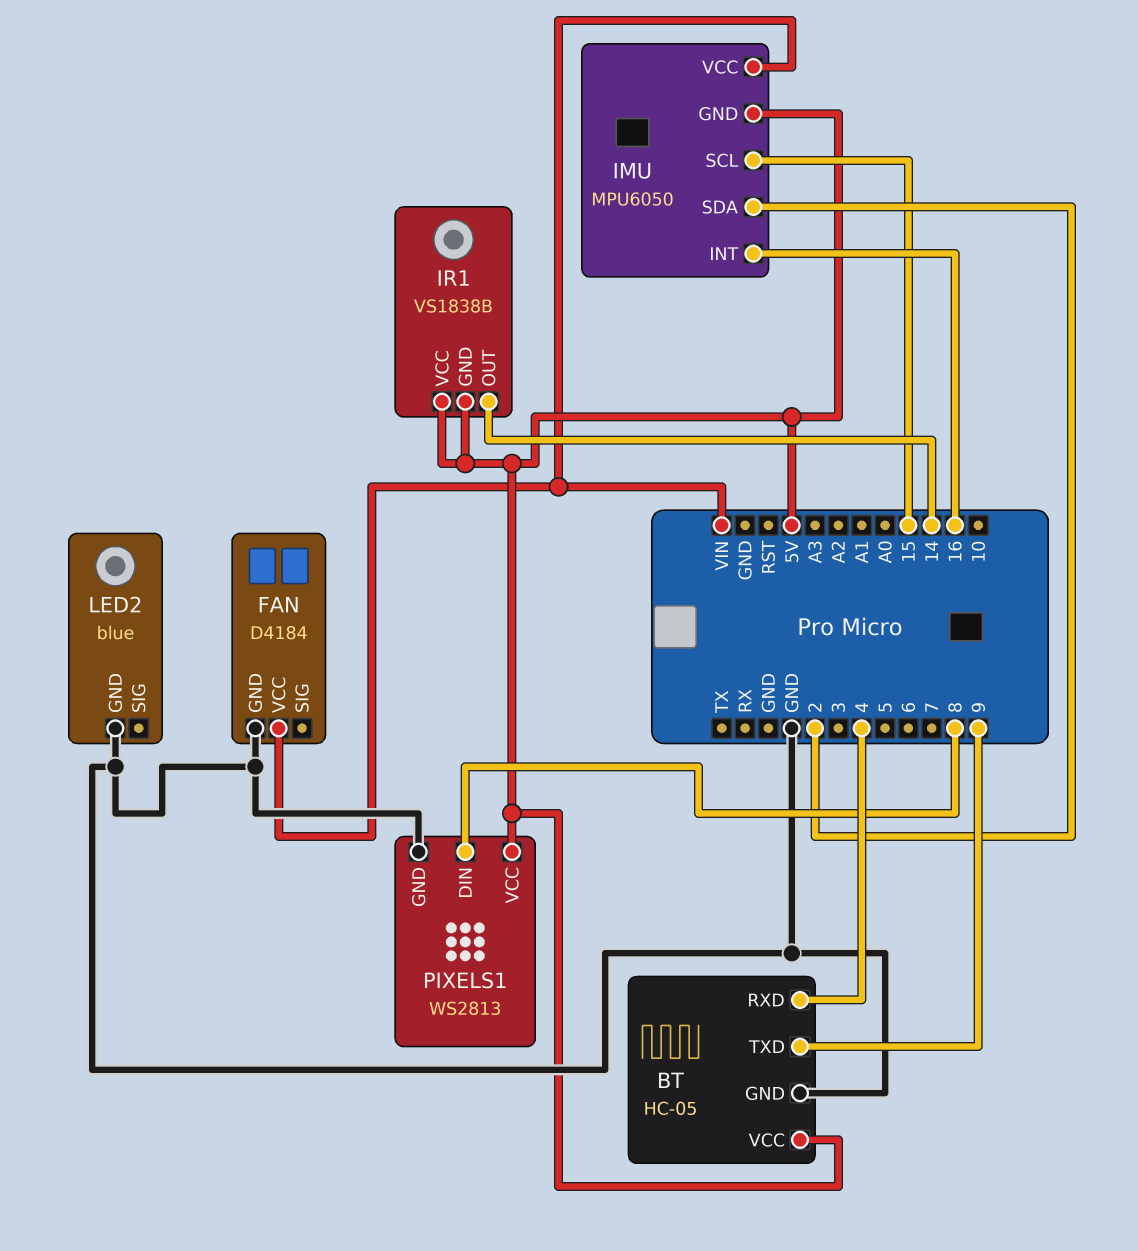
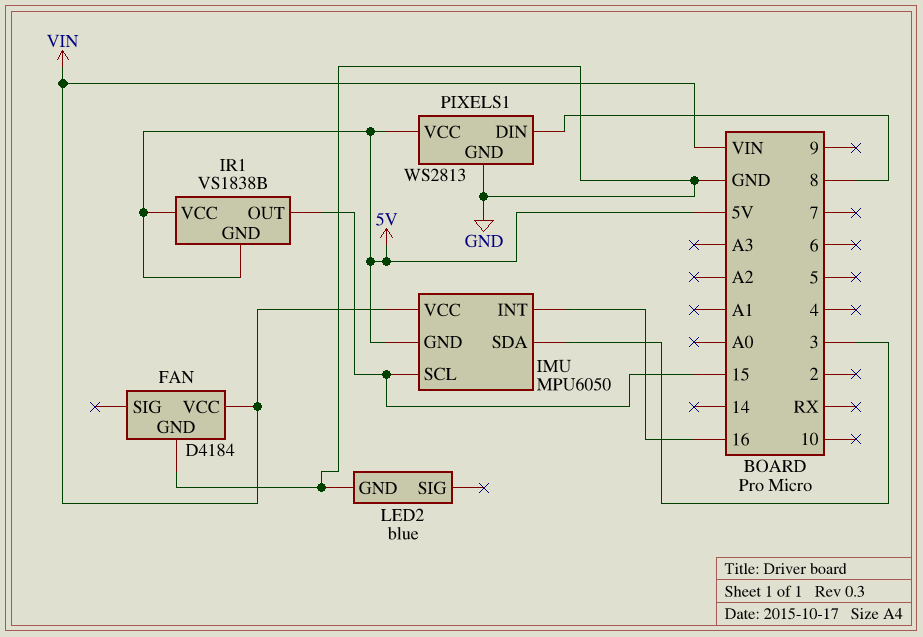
BT: HC-05 -> none
BT pin GND: GND -> none
BT pin RXD: 4 -> none
BT pin TXD: 9 -> none
BT pin VCC: 5V -> none
IMU pin SDA: 2 -> 3
IR1 pin OUT: 14 -> 15

